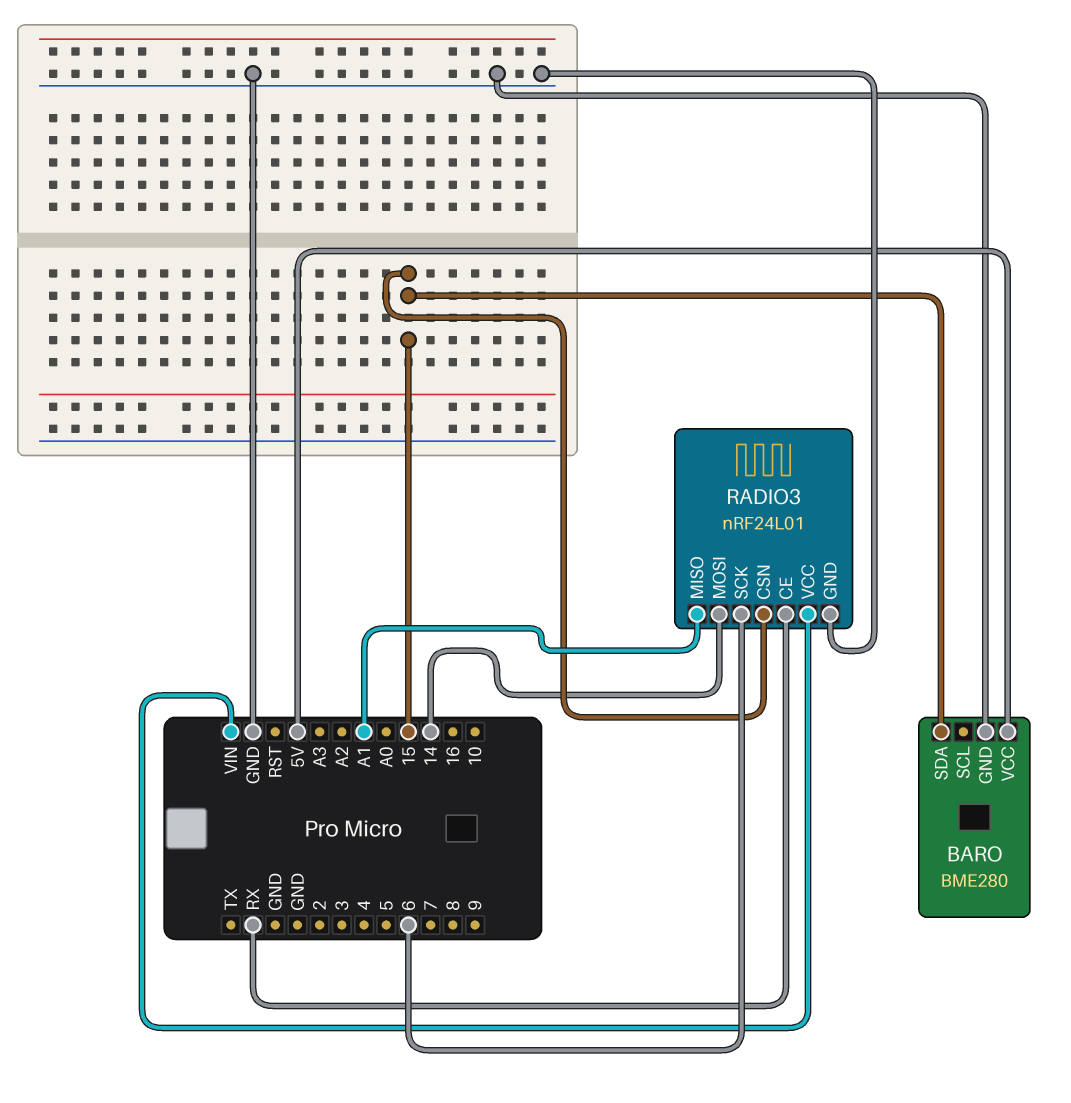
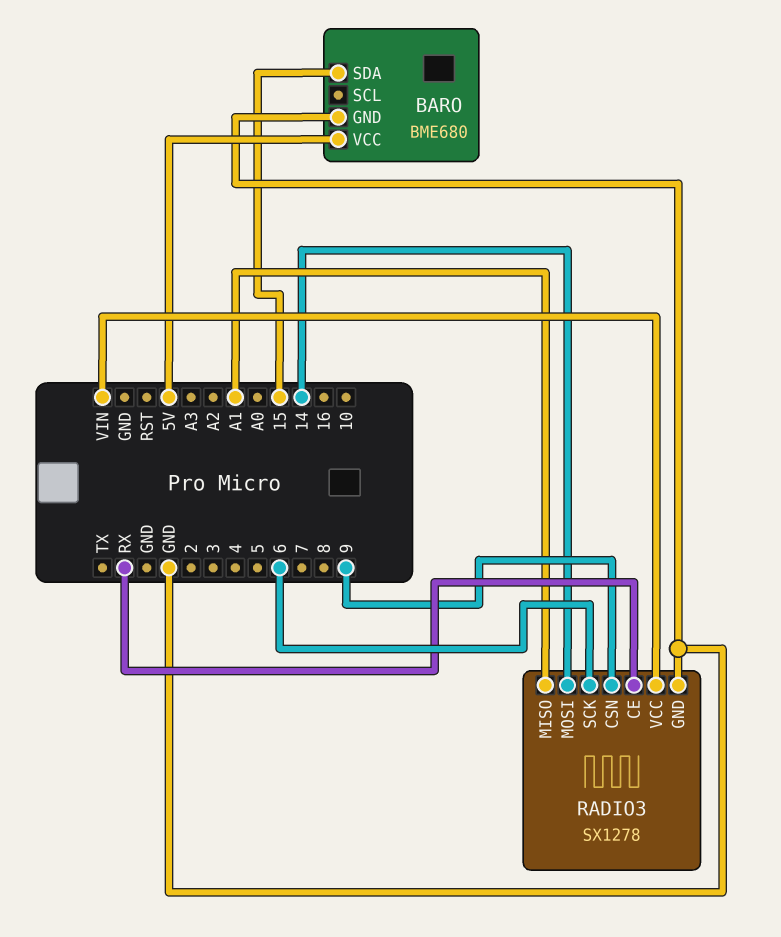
BARO: BME280 -> BME680
RADIO3: nRF24L01 -> SX1278
RADIO3 pin CSN: 15 -> 9

